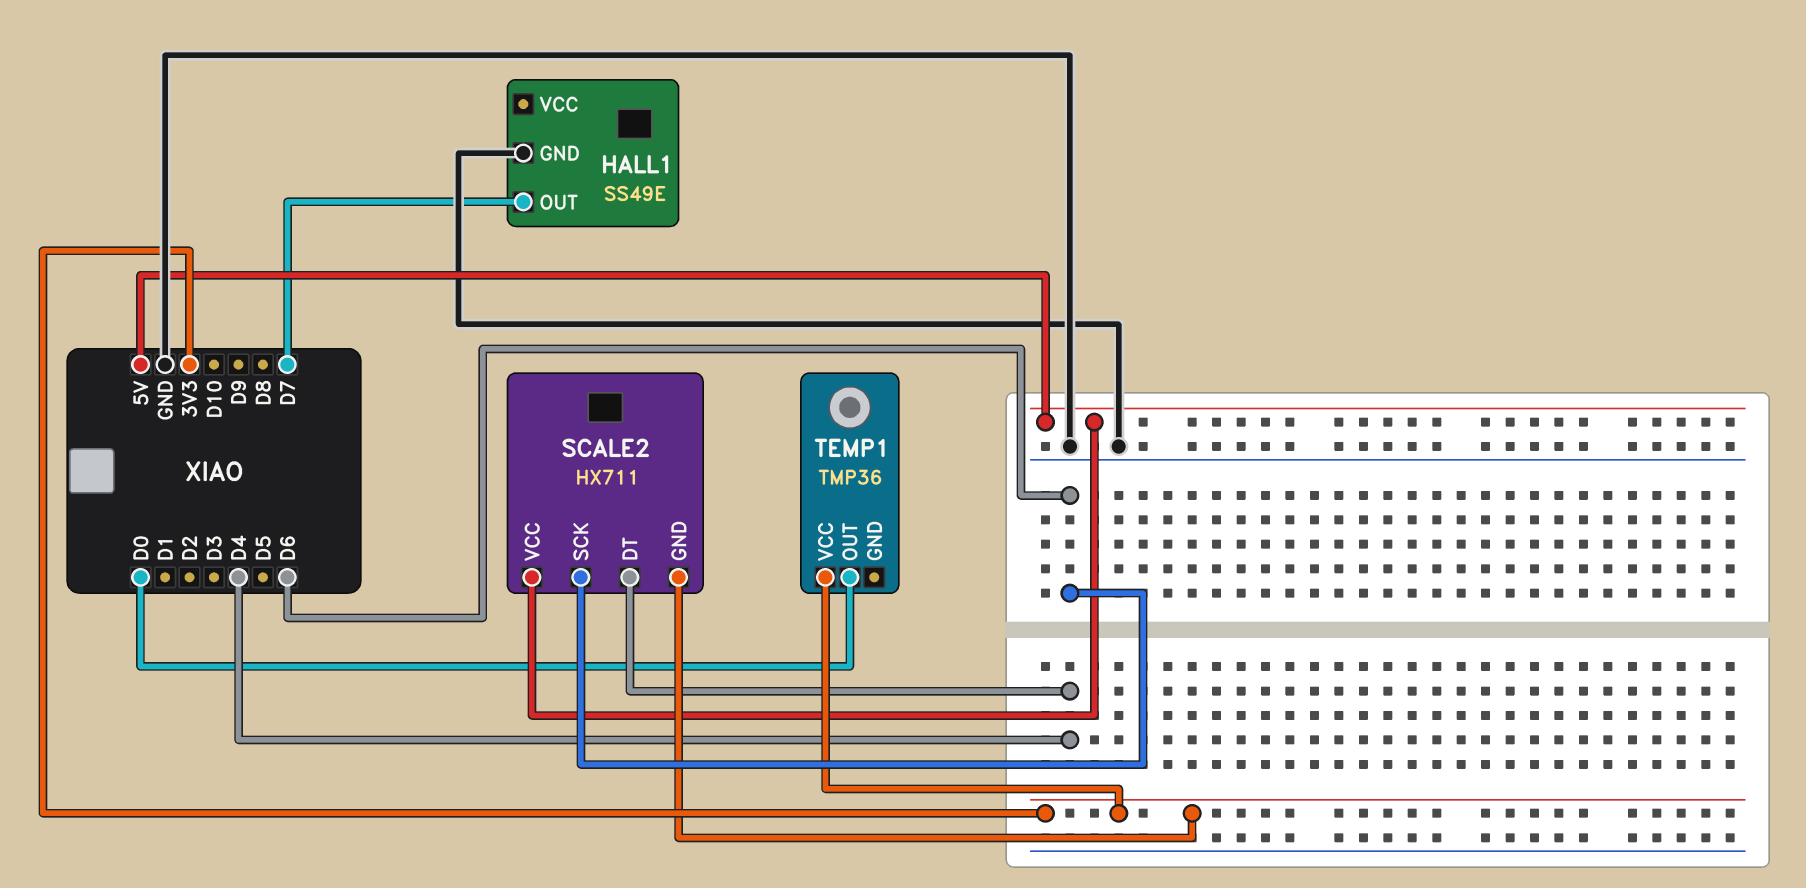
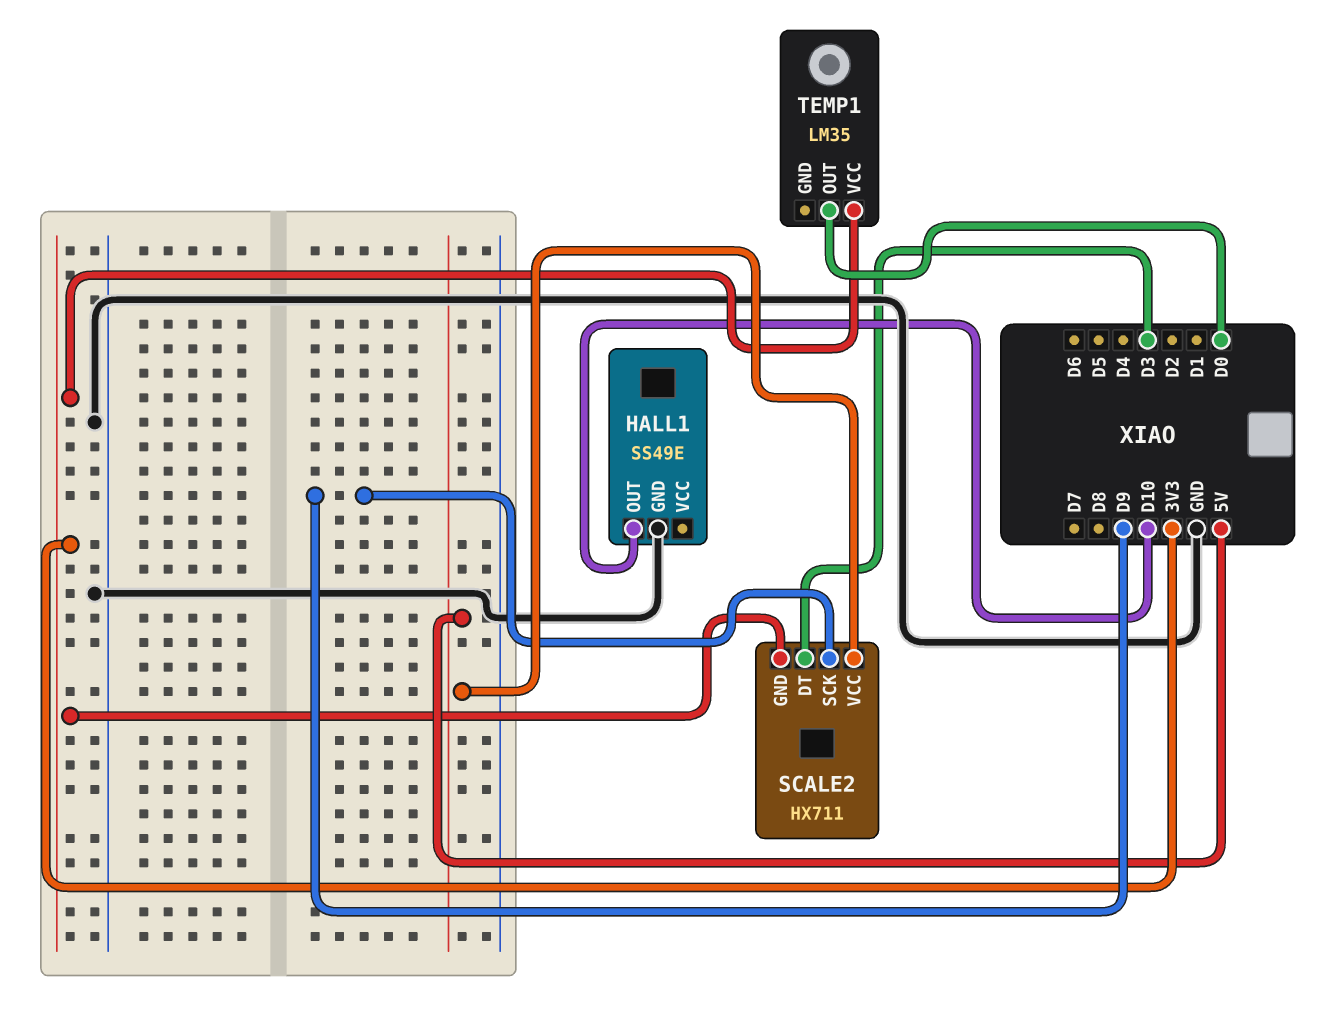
HALL1 pin OUT: D7 -> D10
SCALE2 pin DT: D4 -> D3
SCALE2 pin SCK: D6 -> D9
TEMP1: TMP36 -> LM35

